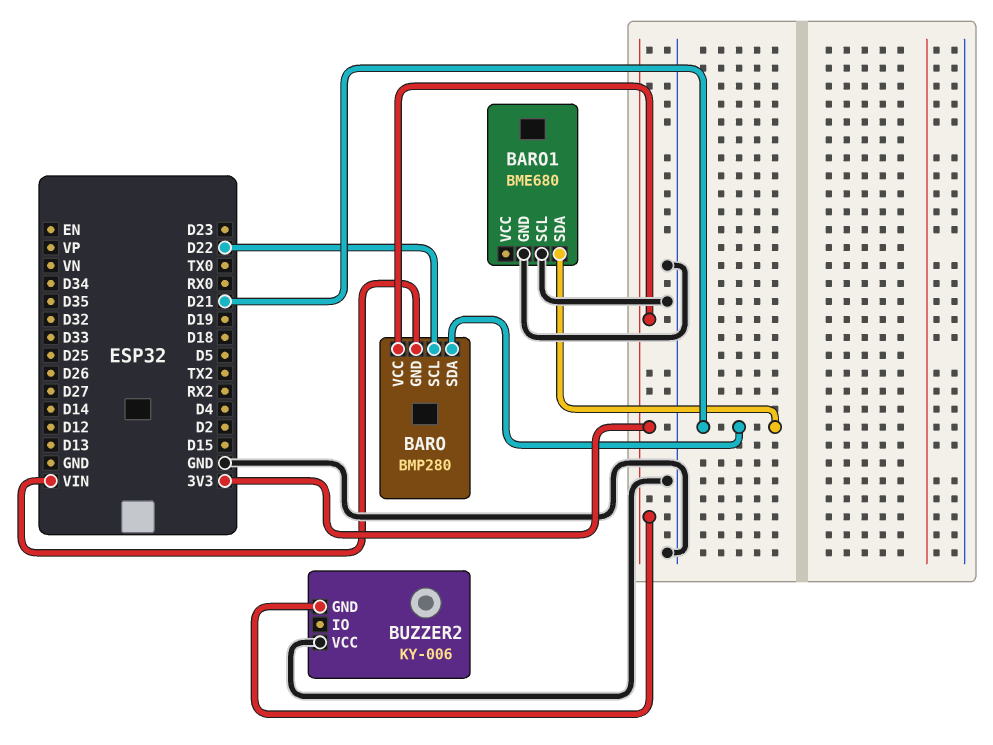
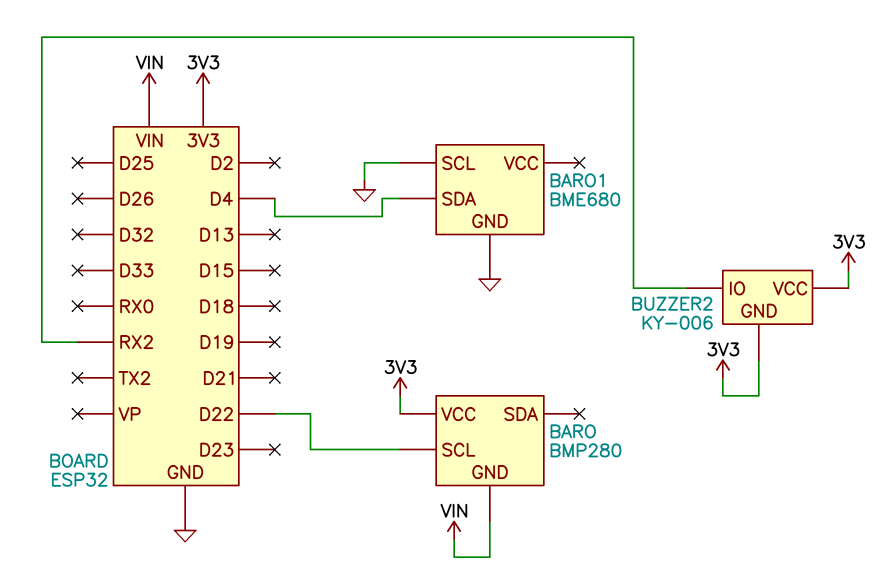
BARO pin SDA: D21 -> none
BARO1 pin SDA: D21 -> D4
BUZZER2 pin IO: none -> RX2
BUZZER2 pin VCC: GND -> 3V3

